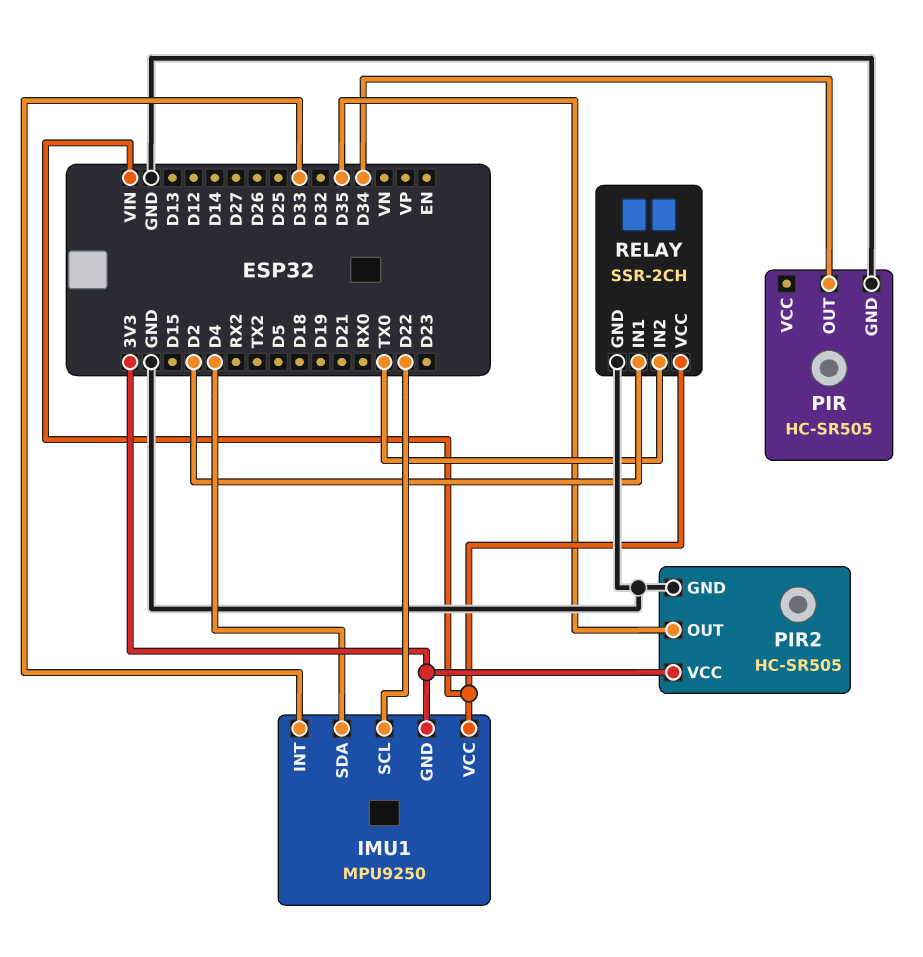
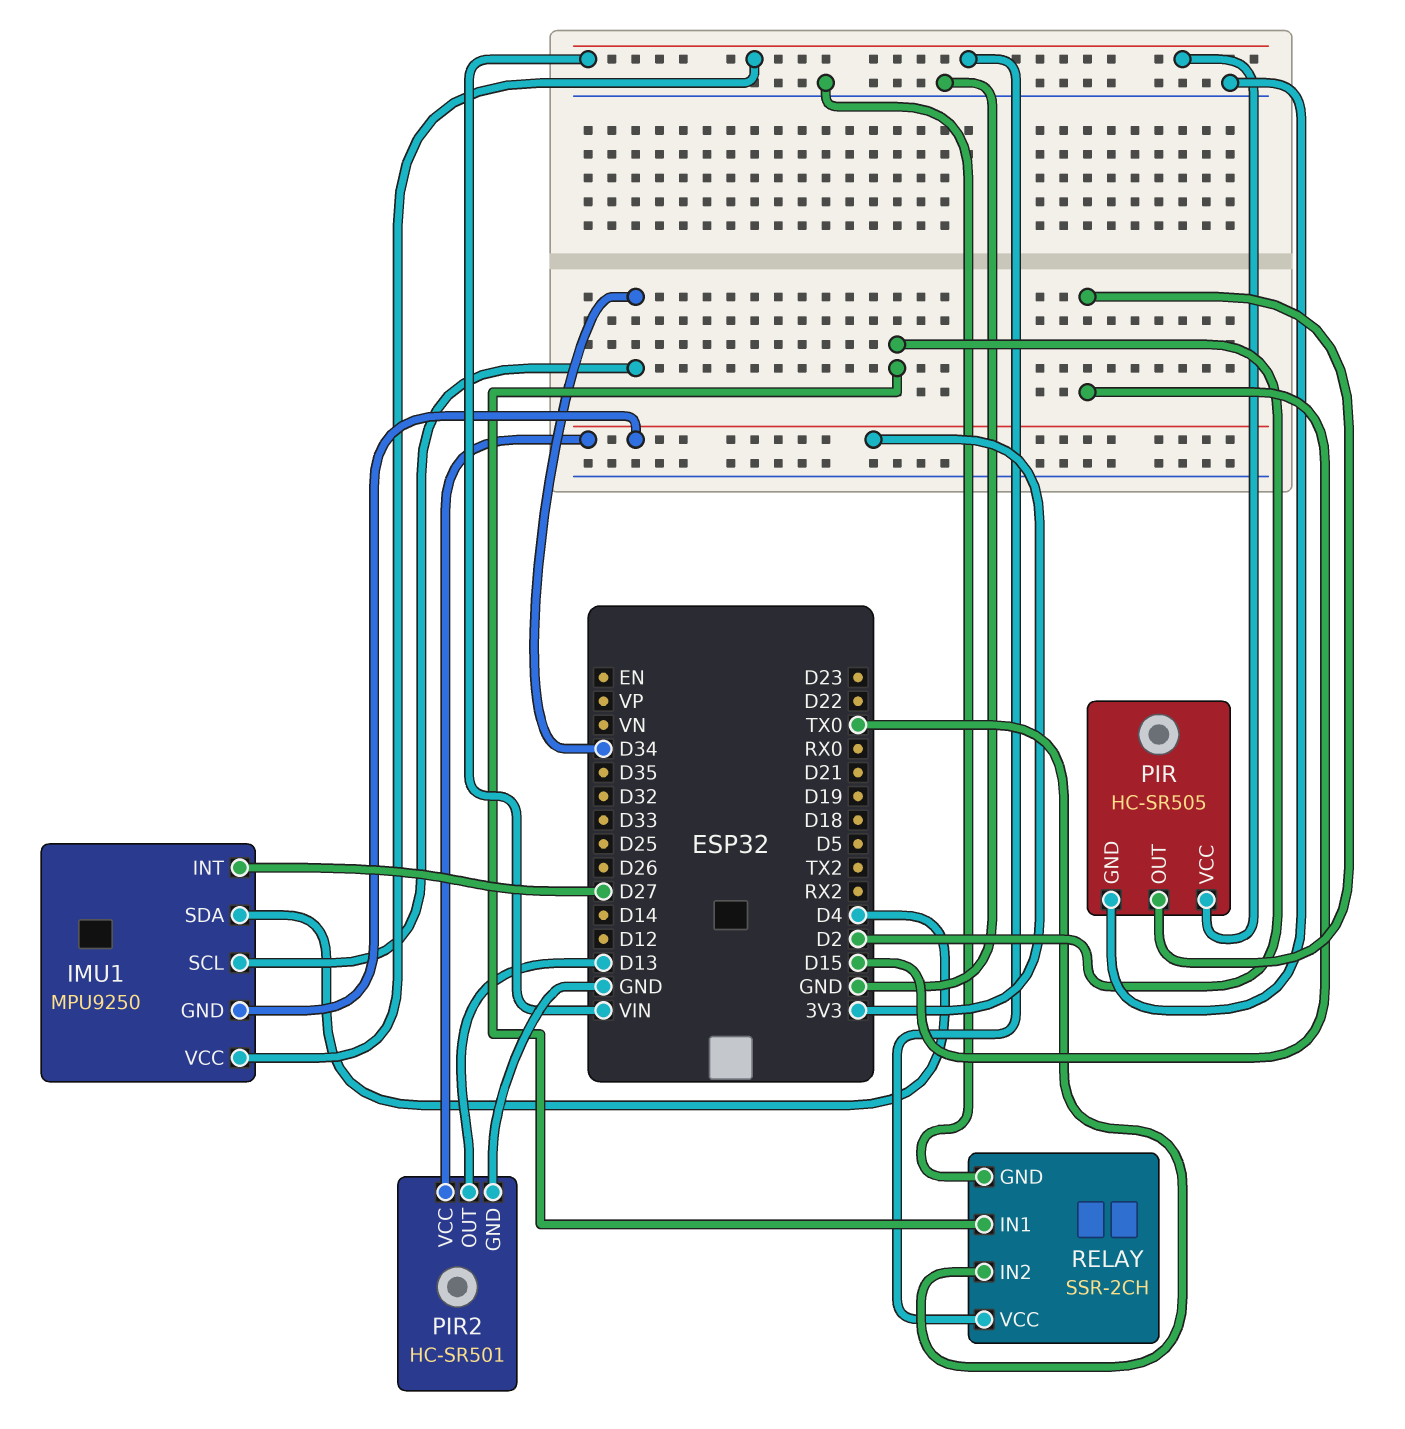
IMU1 pin INT: D33 -> D27
IMU1 pin SCL: D22 -> D34
PIR pin OUT: D34 -> D15
PIR pin VCC: none -> VIN
PIR2: HC-SR505 -> HC-SR501
PIR2 pin OUT: D35 -> D13

